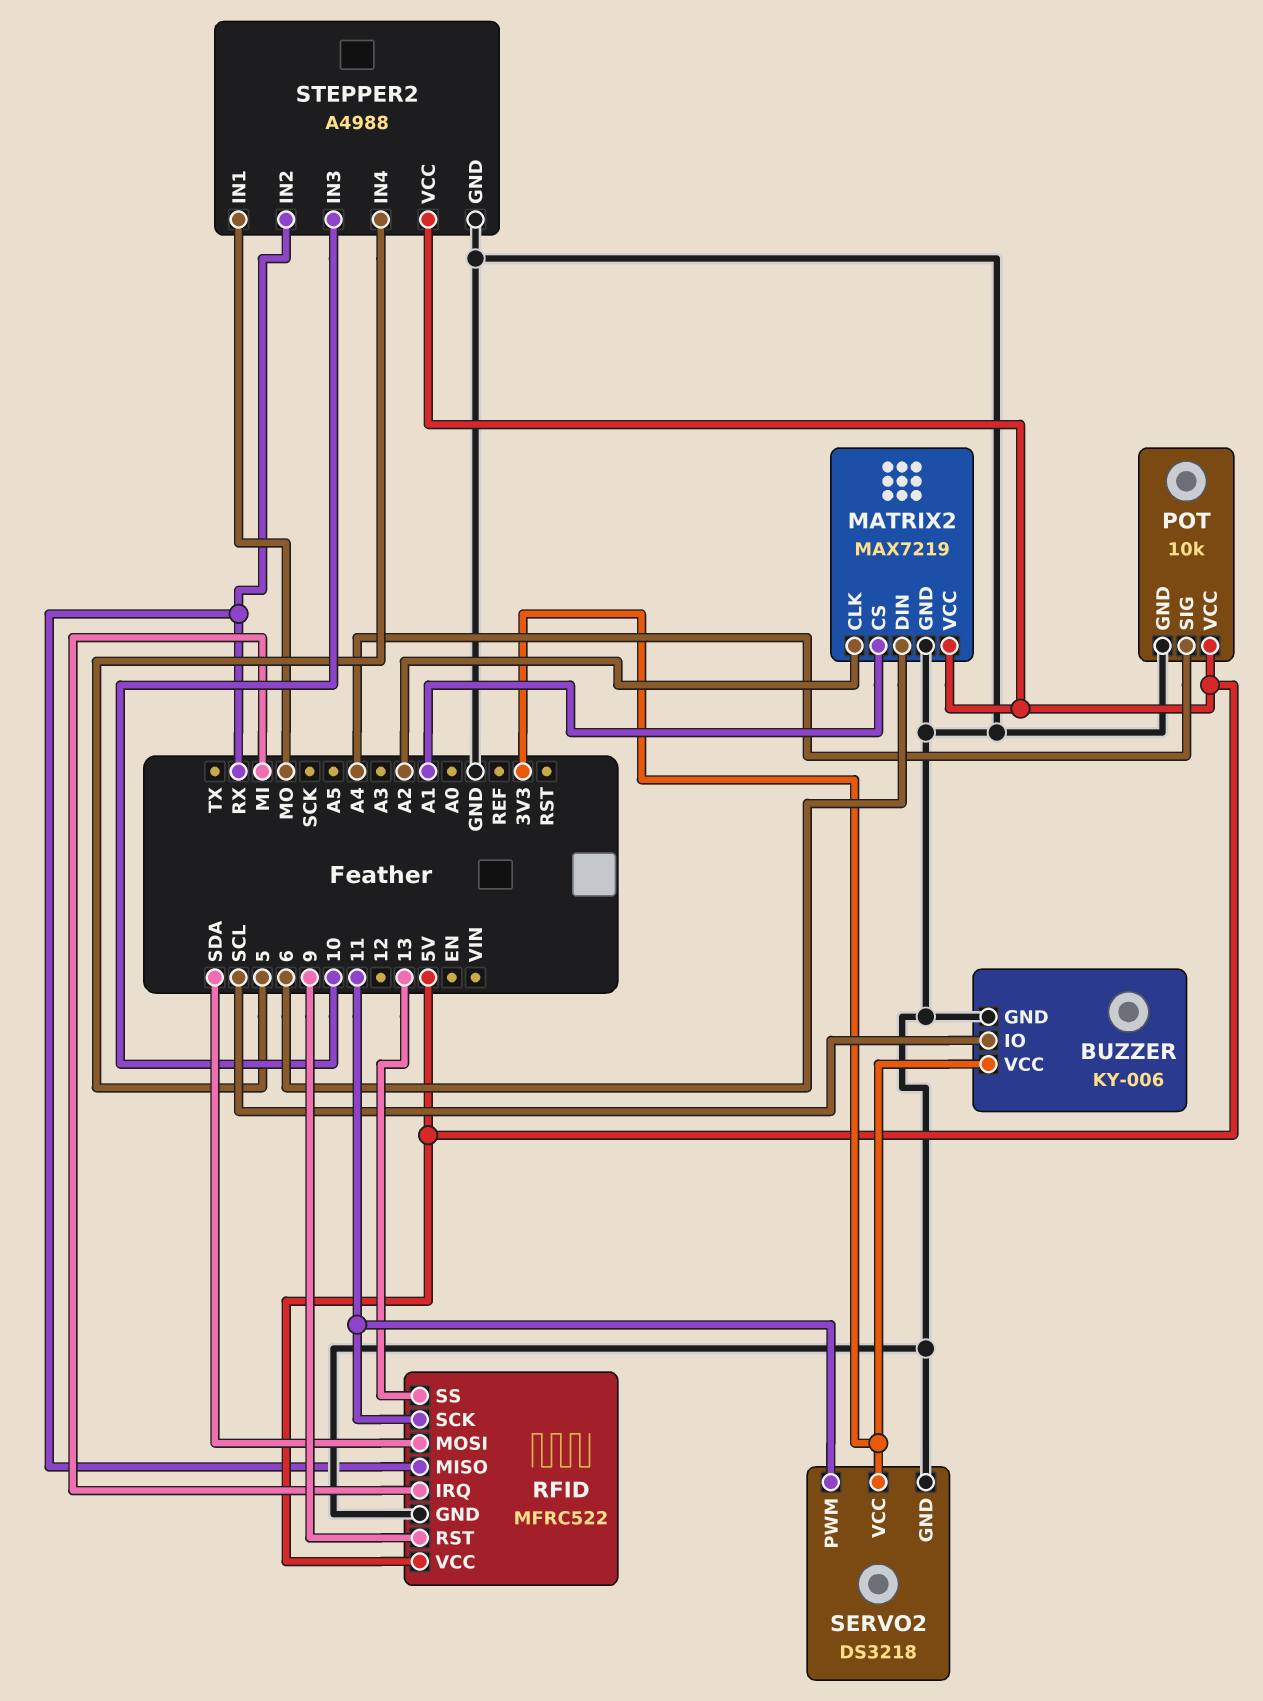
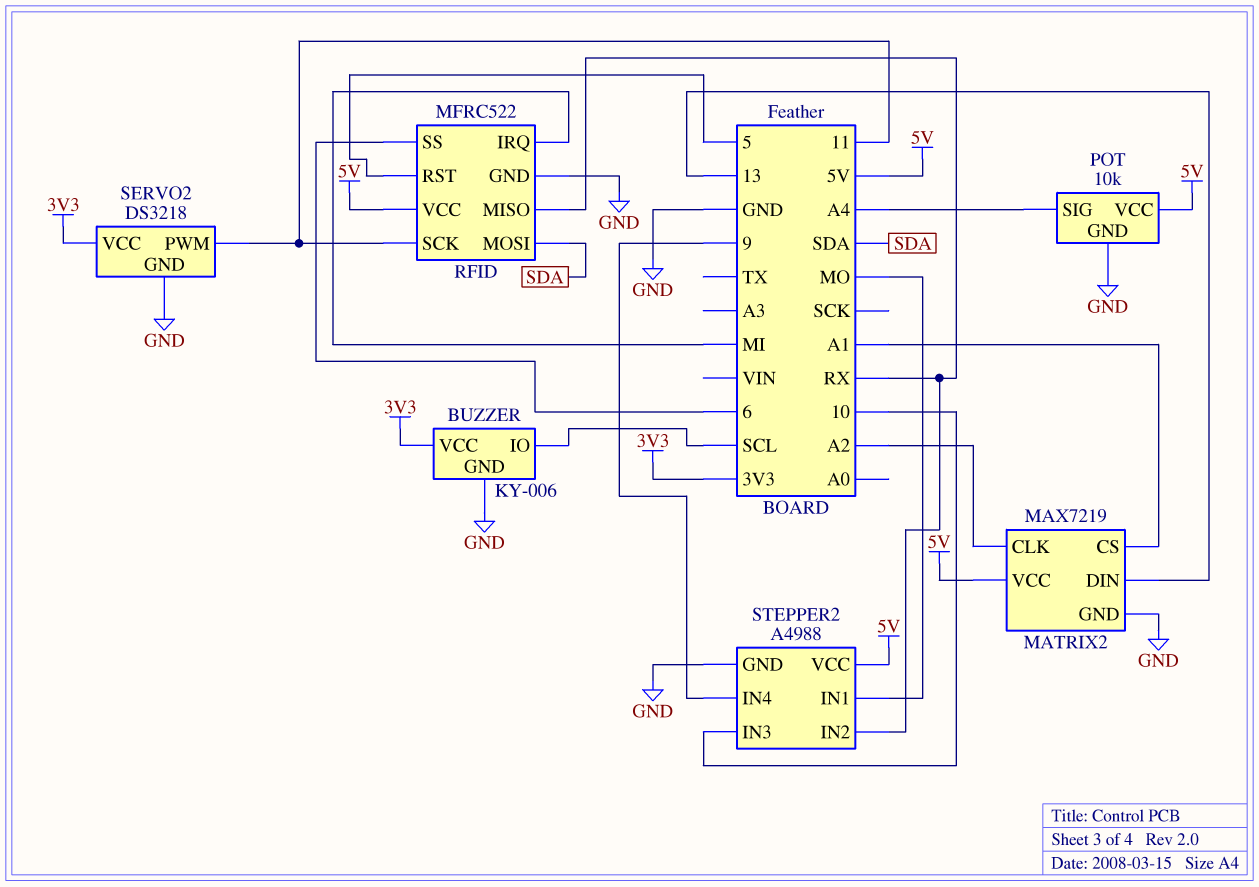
MATRIX2 pin DIN: 6 -> 13
RFID pin RST: 9 -> 5
RFID pin SS: 13 -> 6
STEPPER2 pin IN4: 5 -> 9

